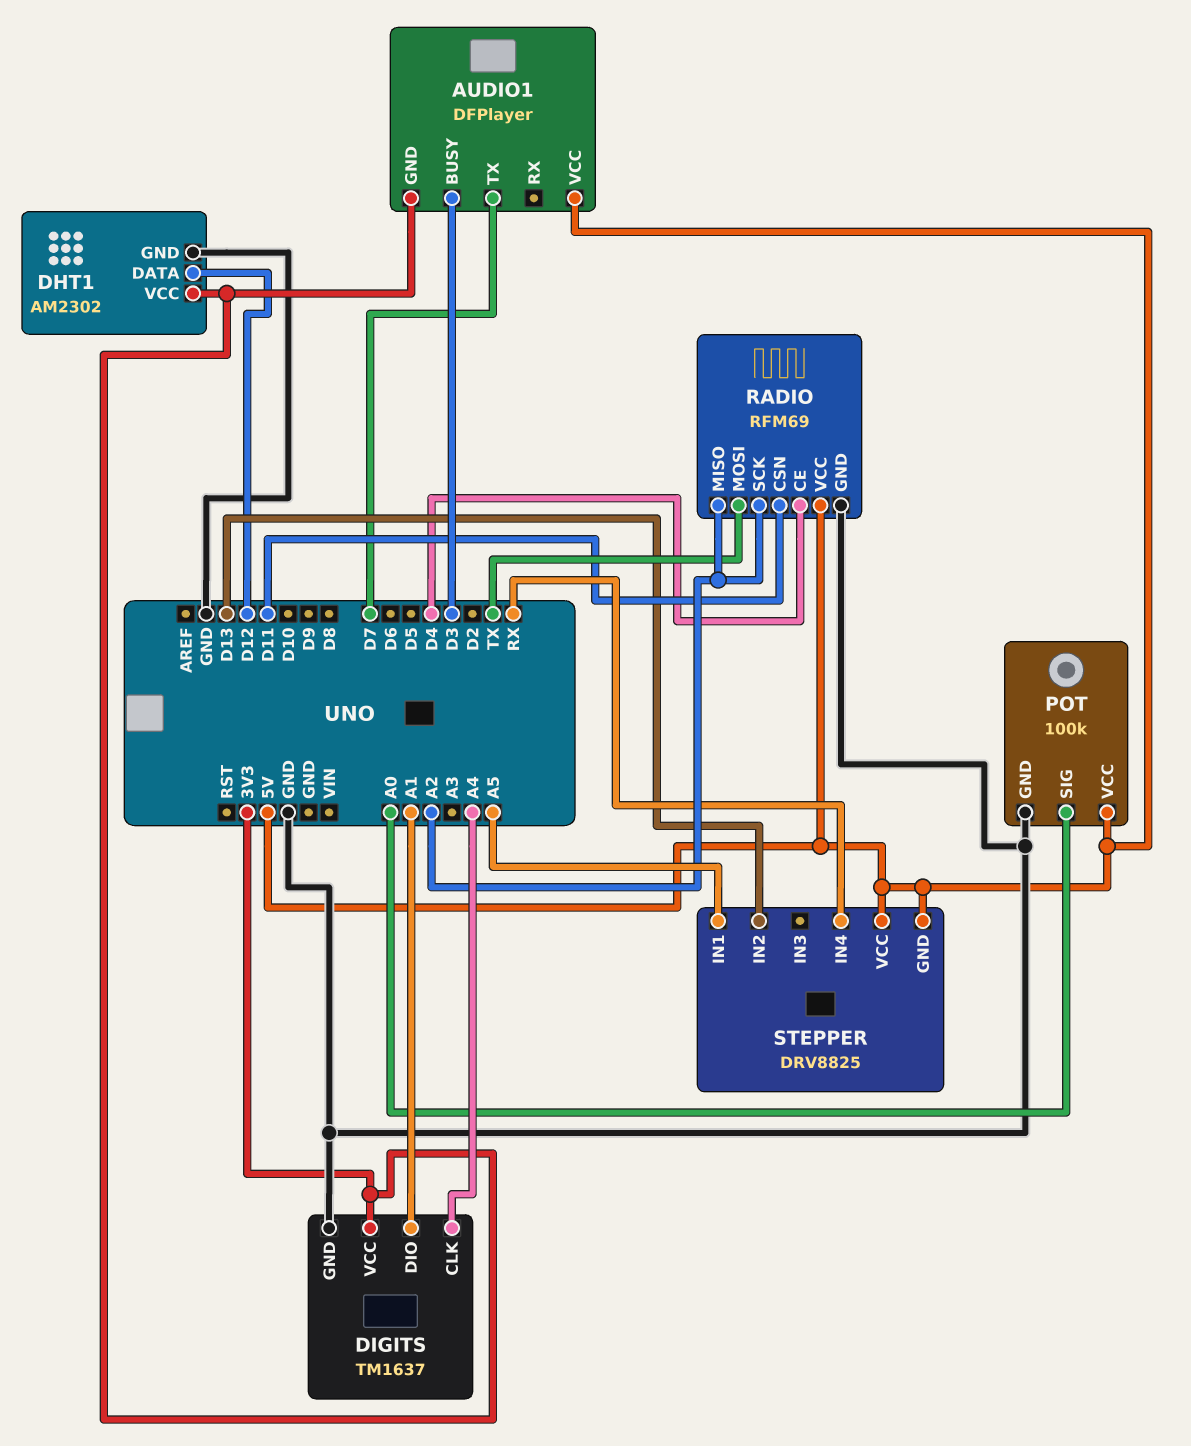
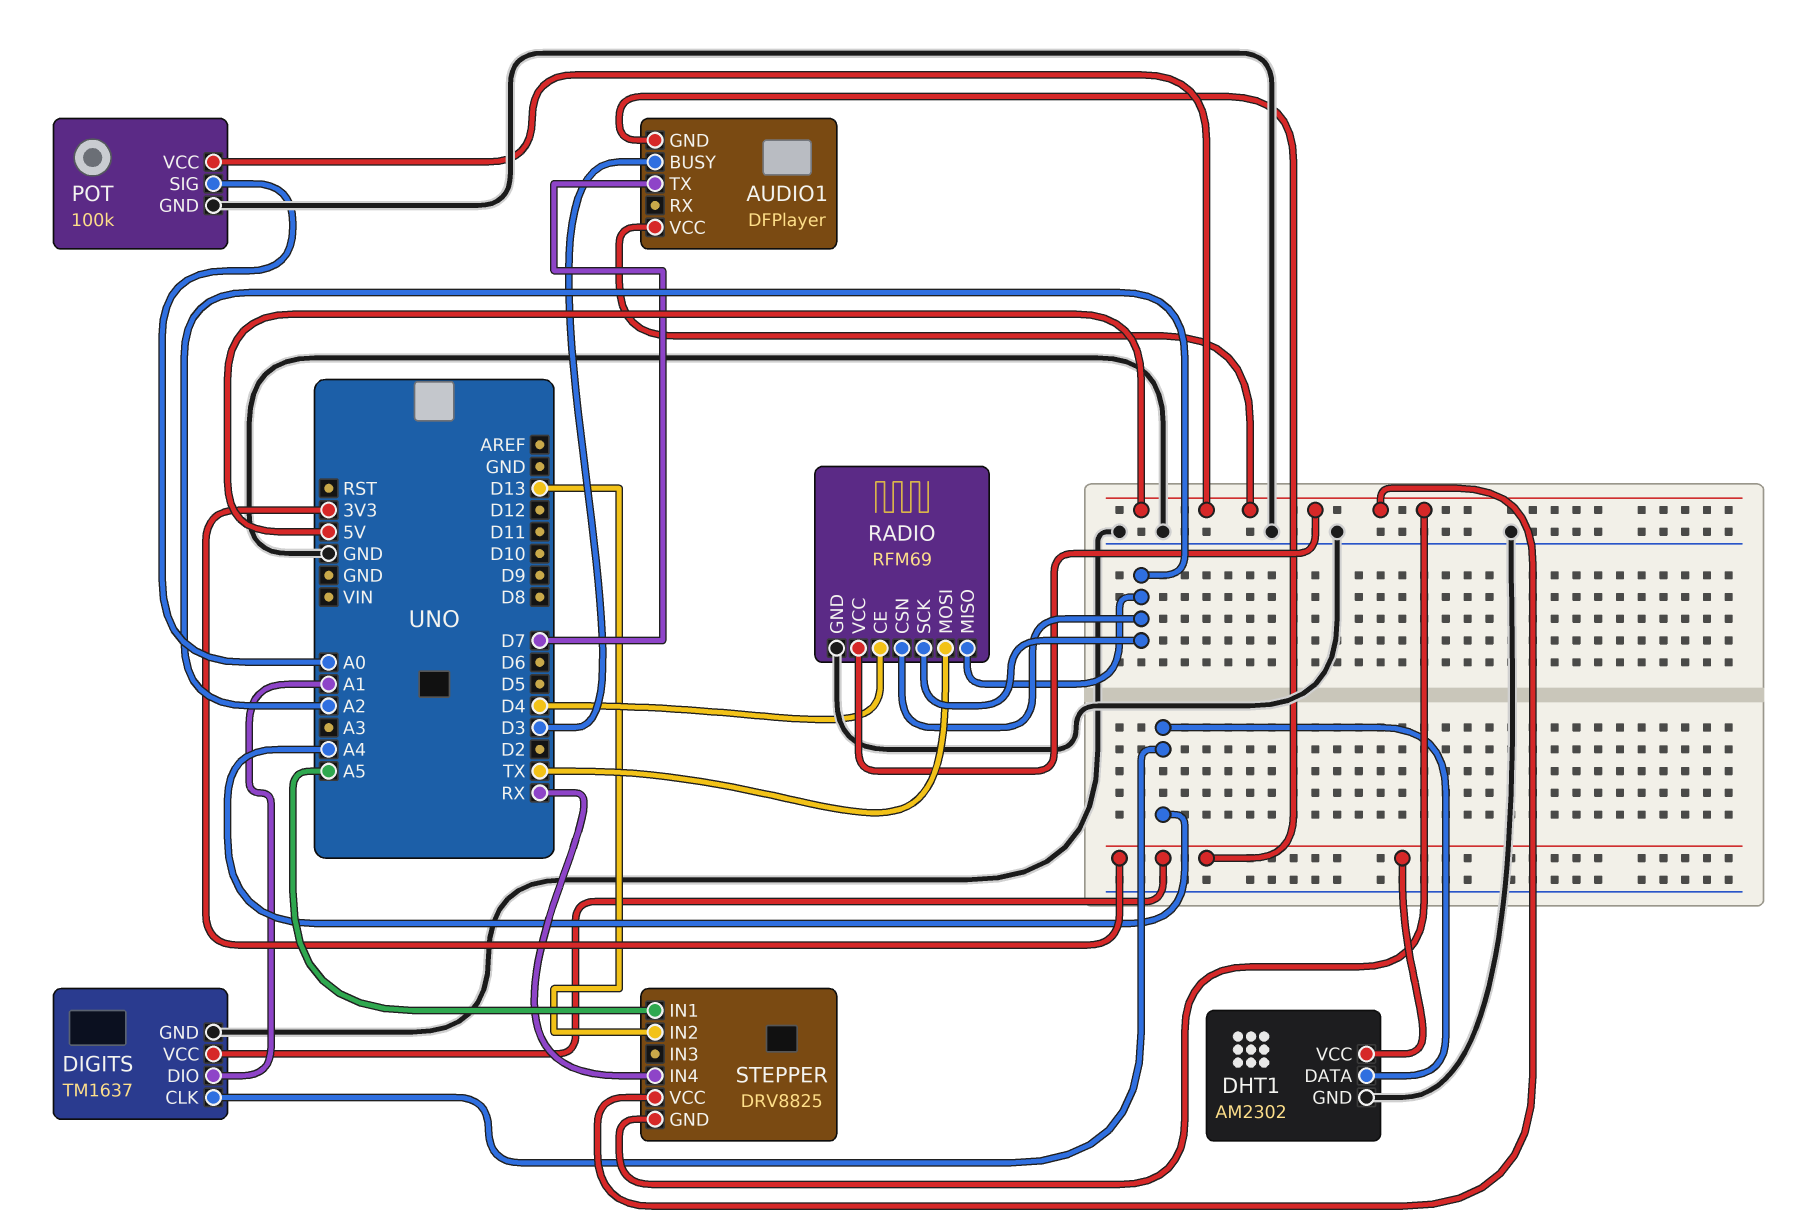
DHT1 pin DATA: D12 -> A4
RADIO pin CSN: D11 -> A2

